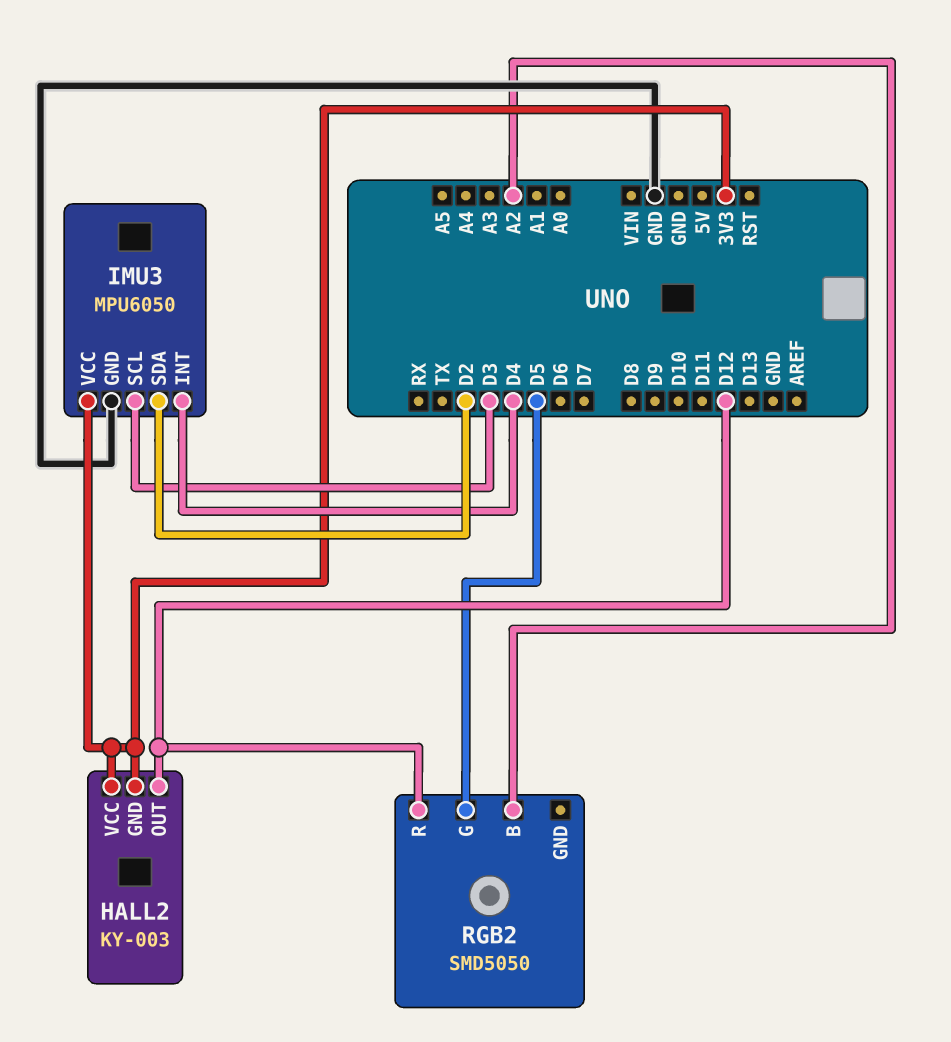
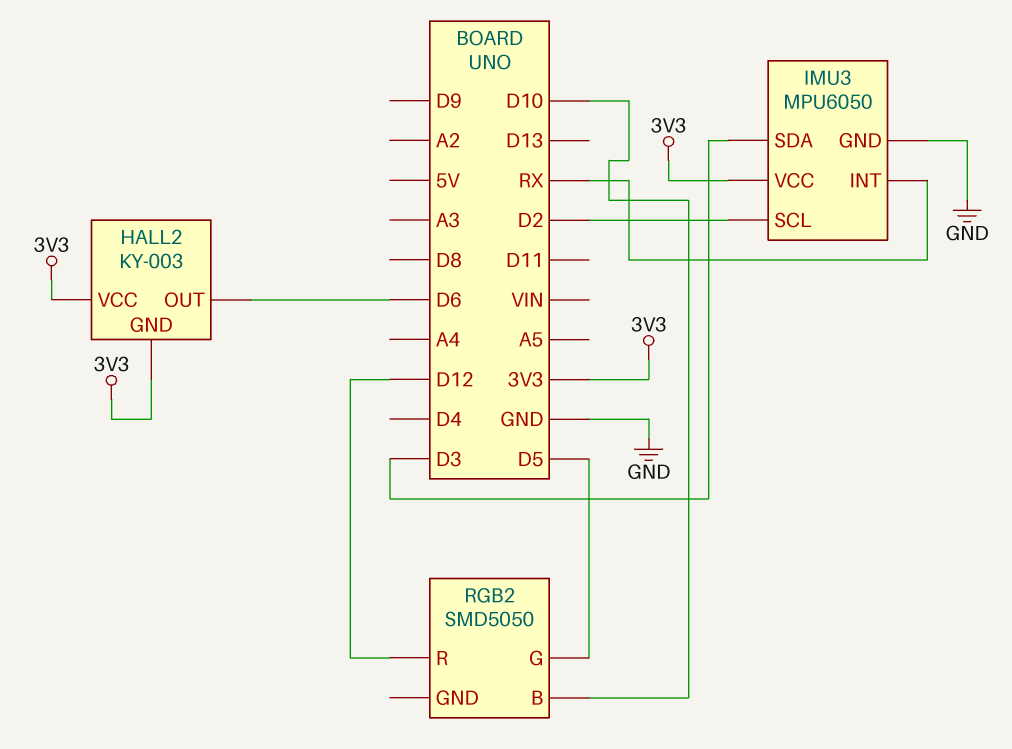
HALL2 pin OUT: D12 -> D6
IMU3 pin INT: D4 -> RX
IMU3 pin SCL: D3 -> D2
IMU3 pin SDA: D2 -> D3
RGB2 pin B: A2 -> D10

